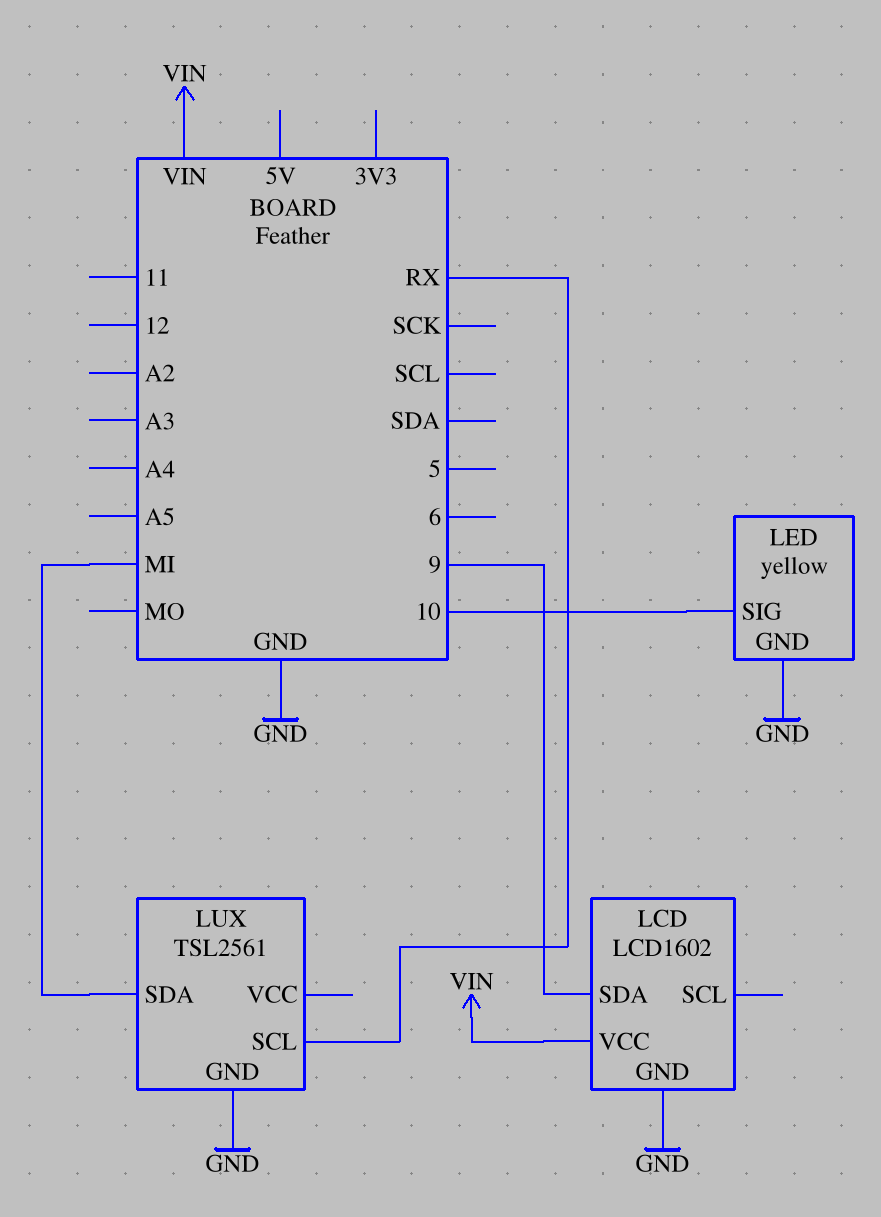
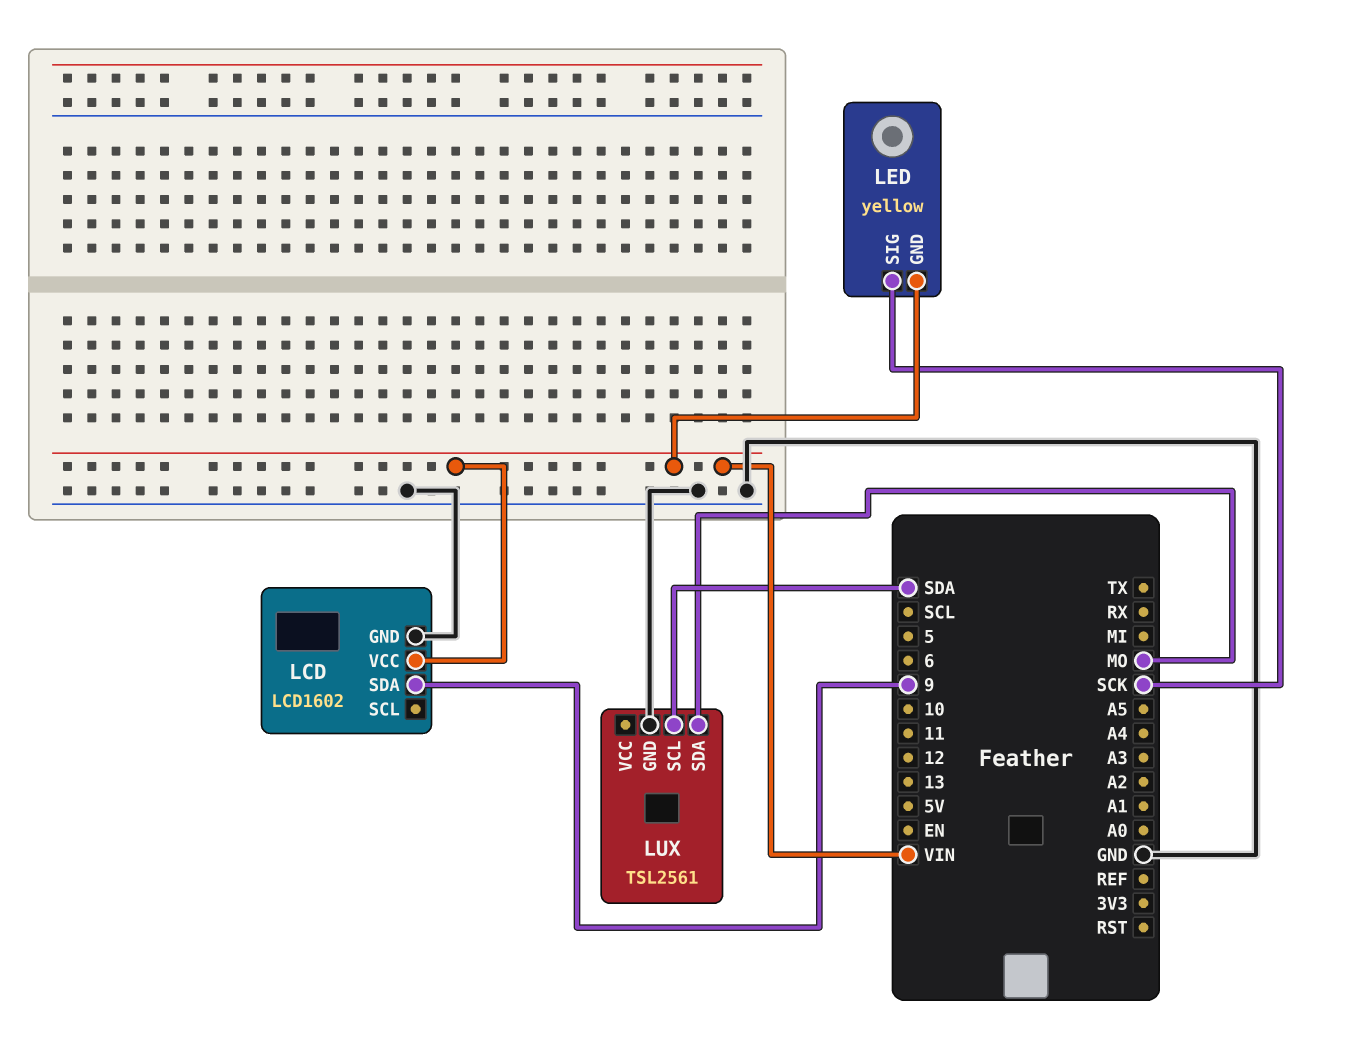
LED pin GND: GND -> VIN
LED pin SIG: 10 -> SCK
LUX pin SCL: RX -> SDA
LUX pin SDA: MI -> MO

